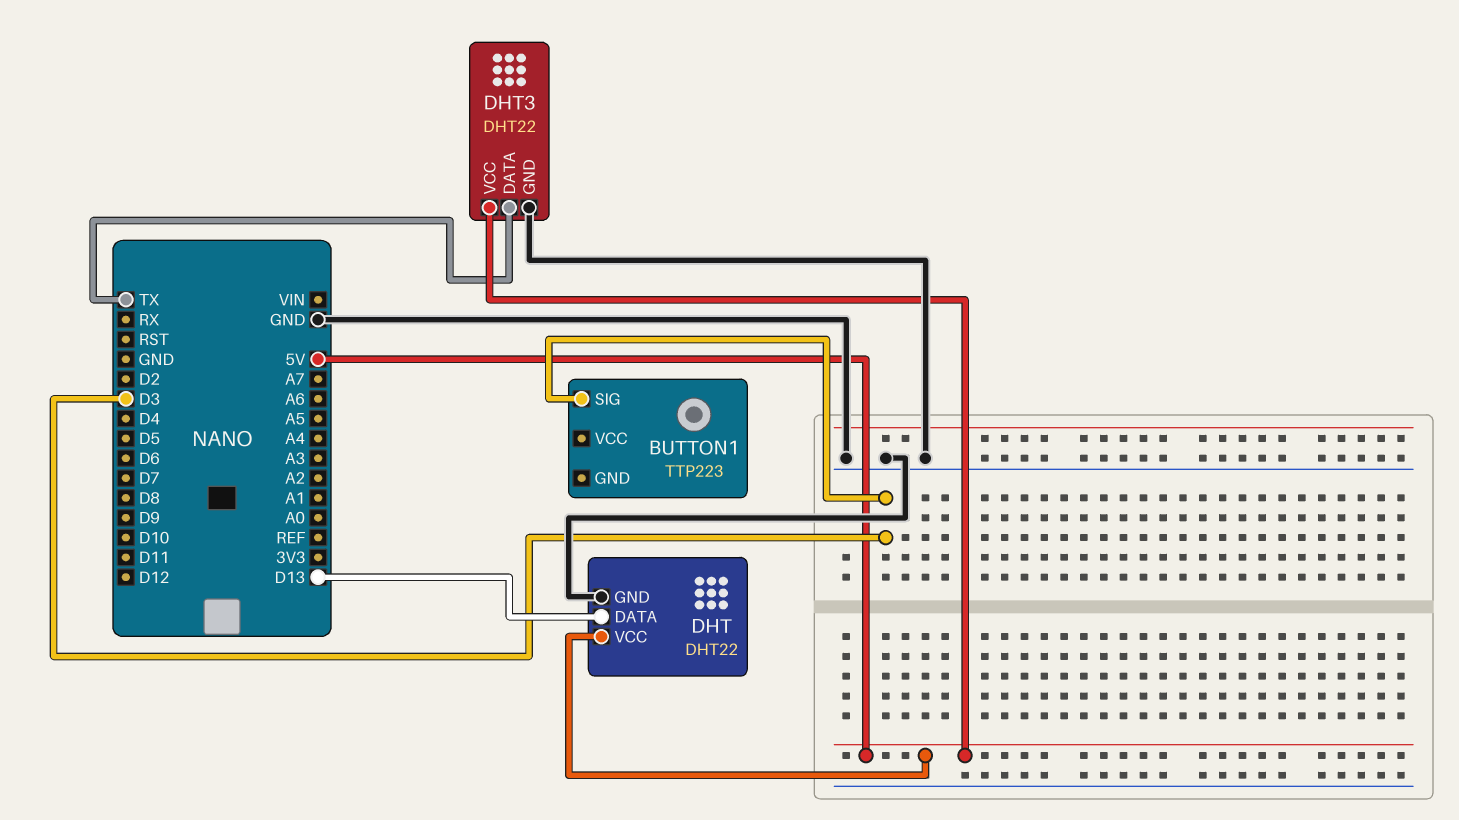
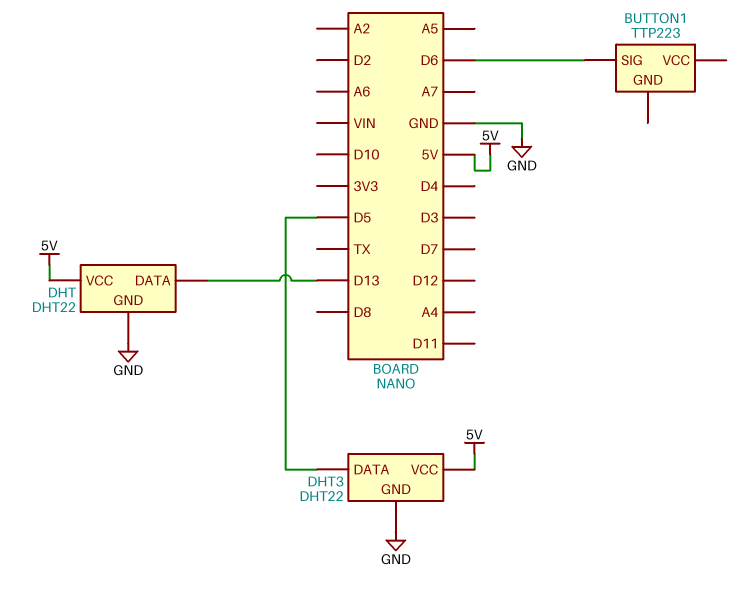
BUTTON1 pin SIG: D3 -> D6
DHT3 pin DATA: TX -> D5

